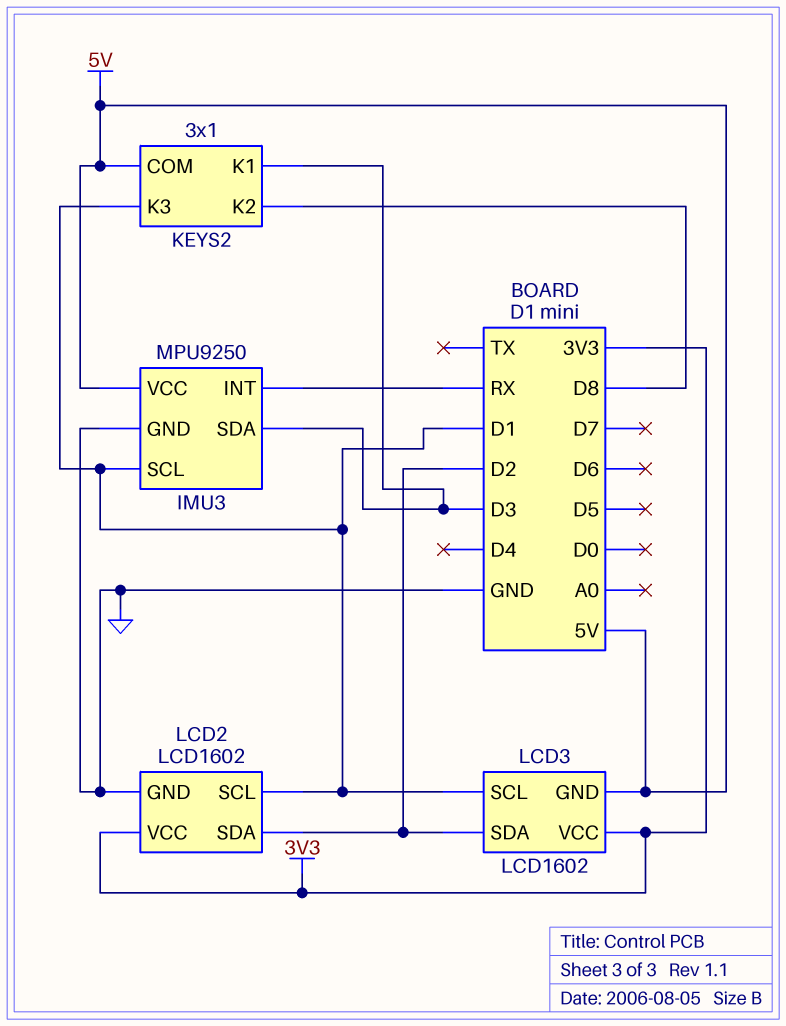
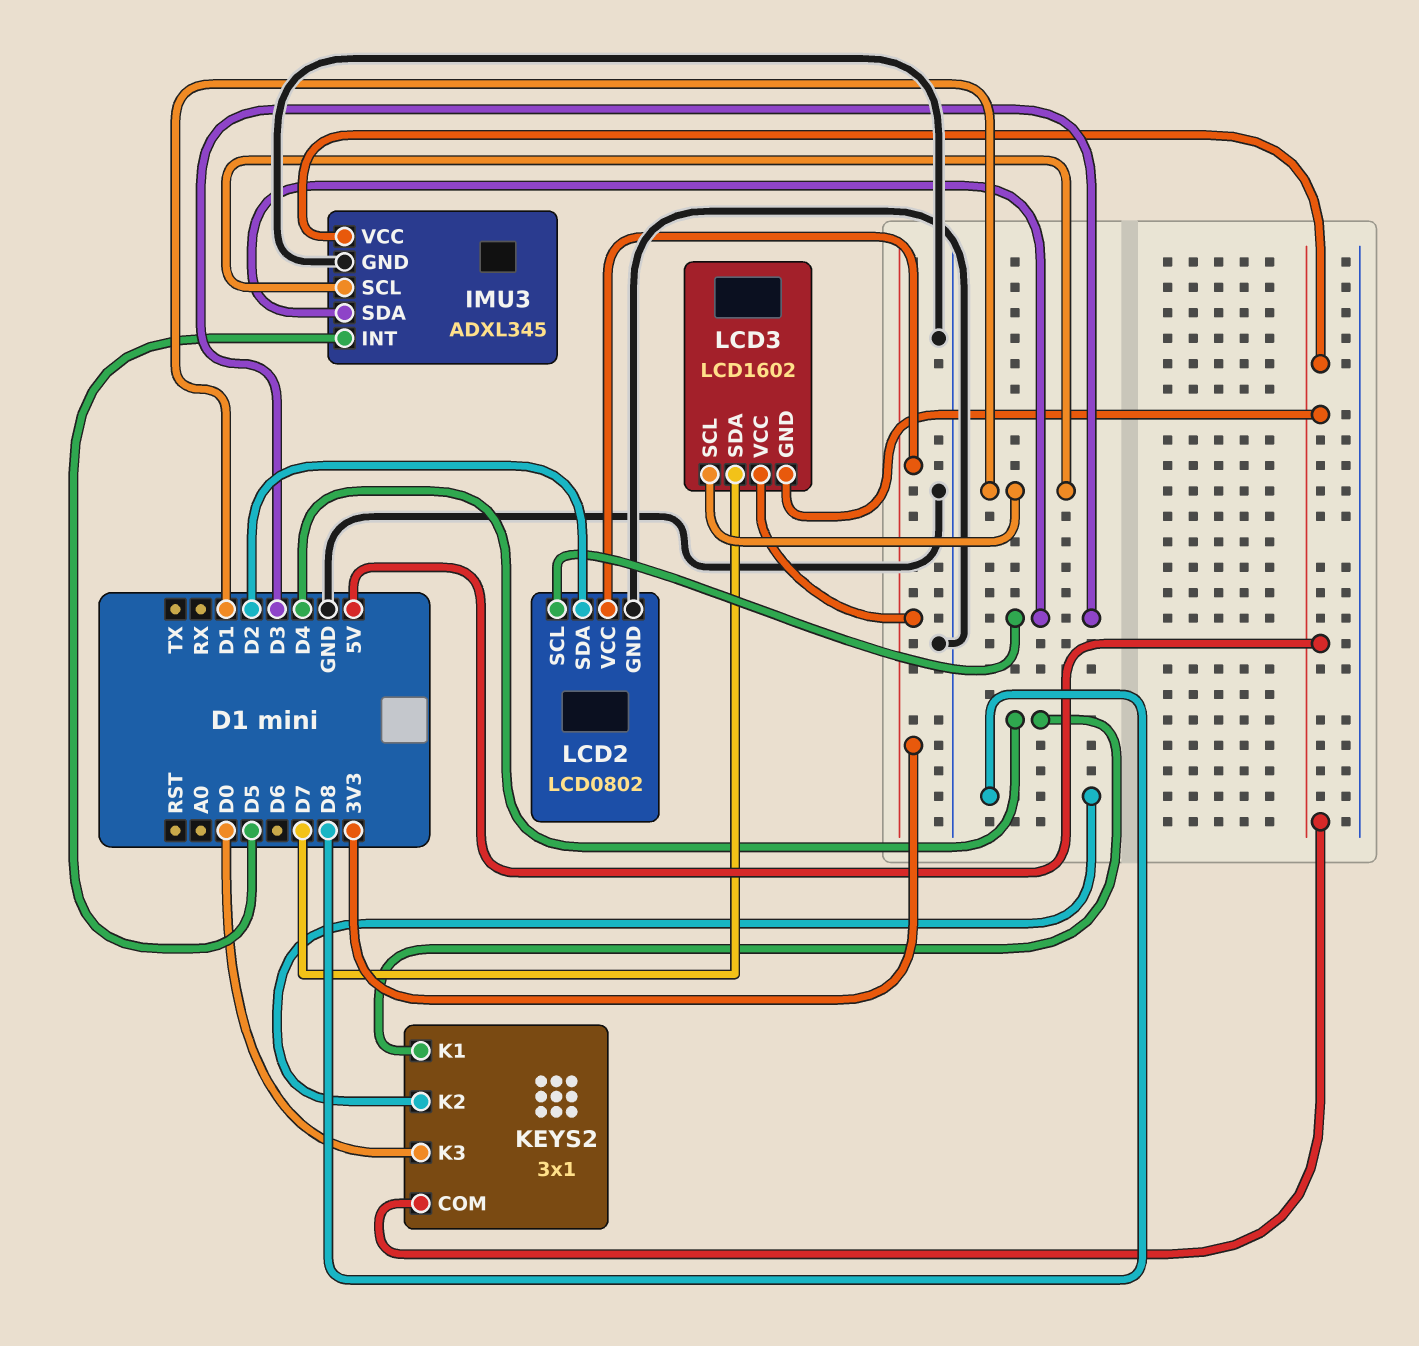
IMU3: MPU9250 -> ADXL345
IMU3 pin INT: RX -> D5
KEYS2 pin K1: D3 -> D4
KEYS2 pin K3: D1 -> D0
LCD2: LCD1602 -> LCD0802
LCD2 pin SCL: D1 -> D3
LCD3 pin SDA: D2 -> D7

